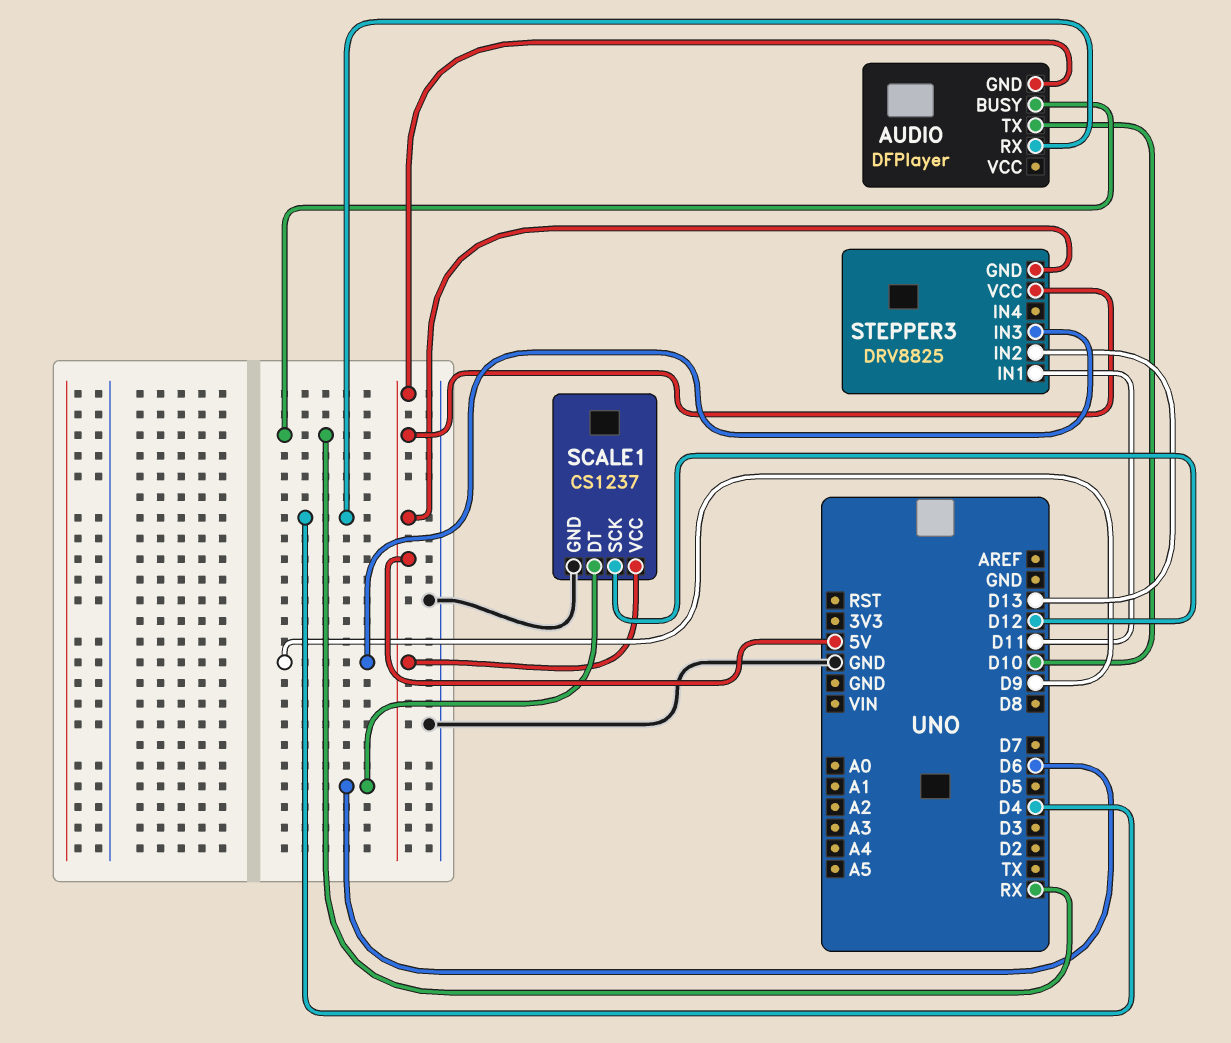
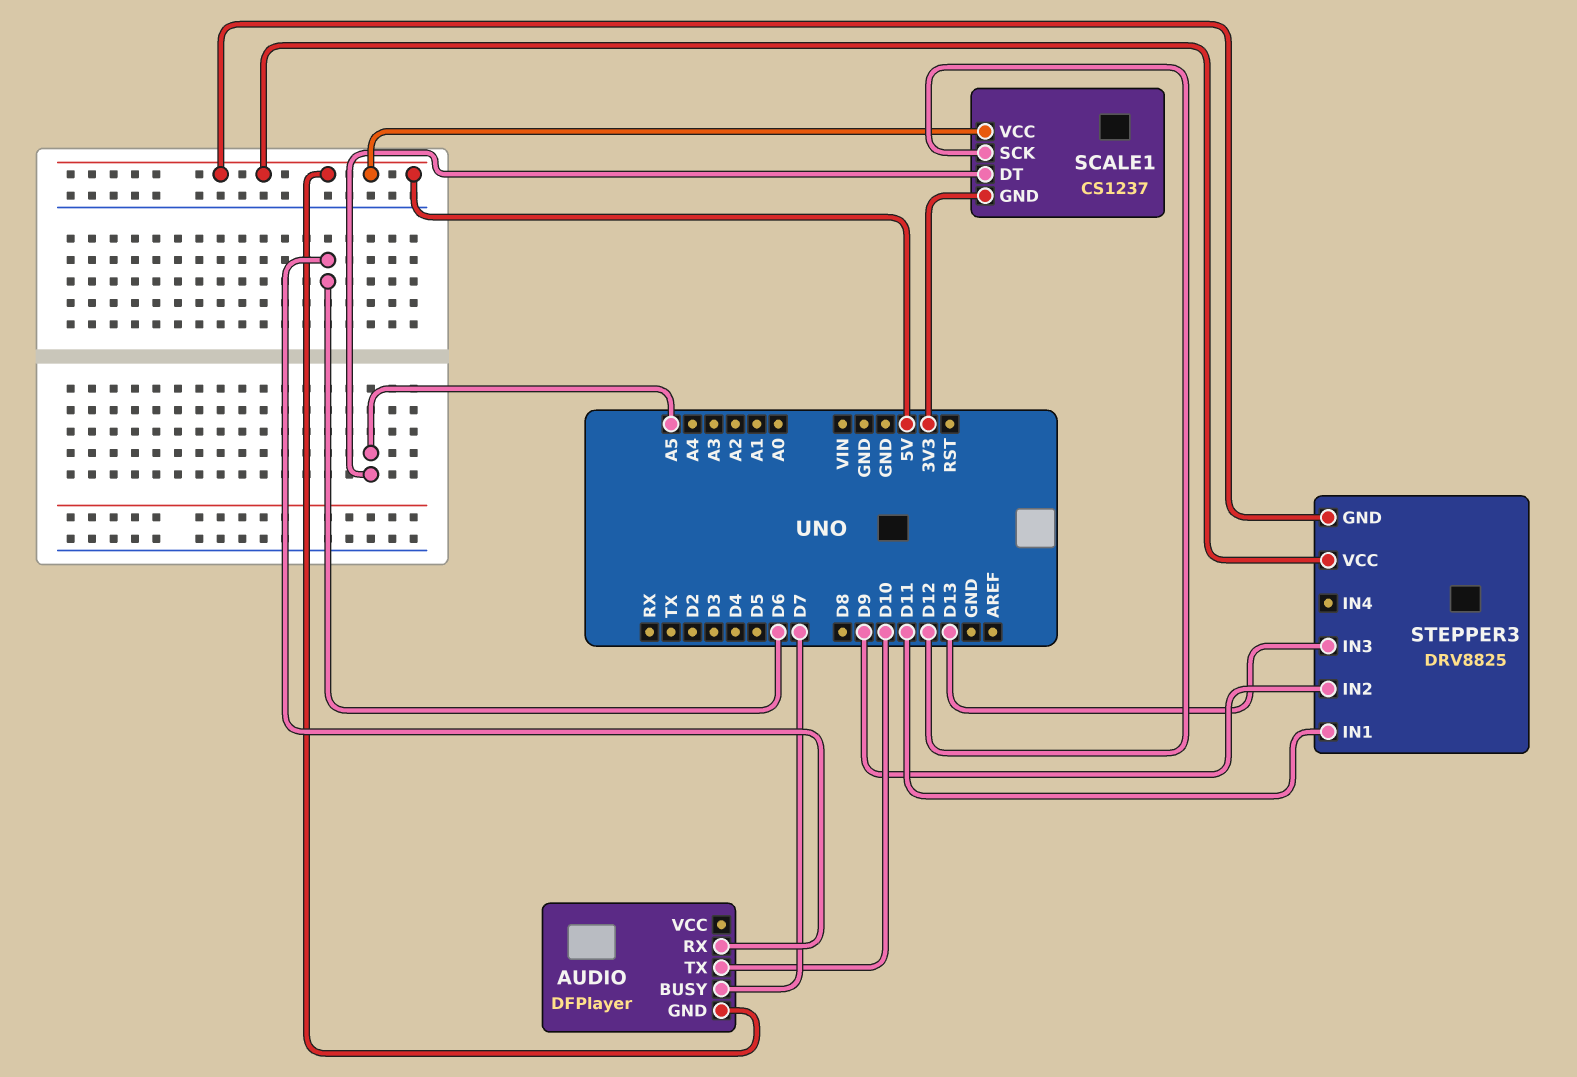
AUDIO pin BUSY: RX -> D7
AUDIO pin RX: D4 -> D6
SCALE1 pin DT: D6 -> A5
SCALE1 pin GND: GND -> 3V3
STEPPER3 pin IN2: D13 -> D9
STEPPER3 pin IN3: D9 -> D13

